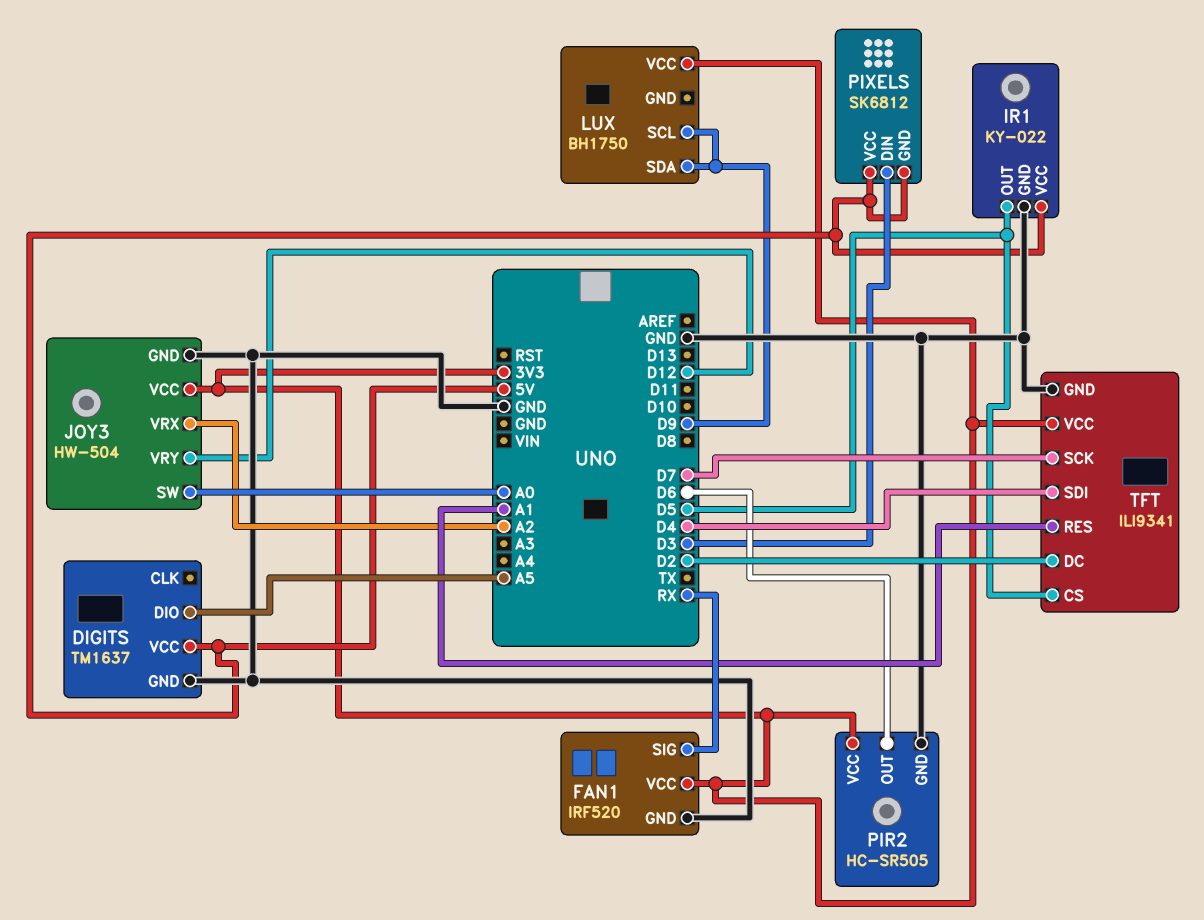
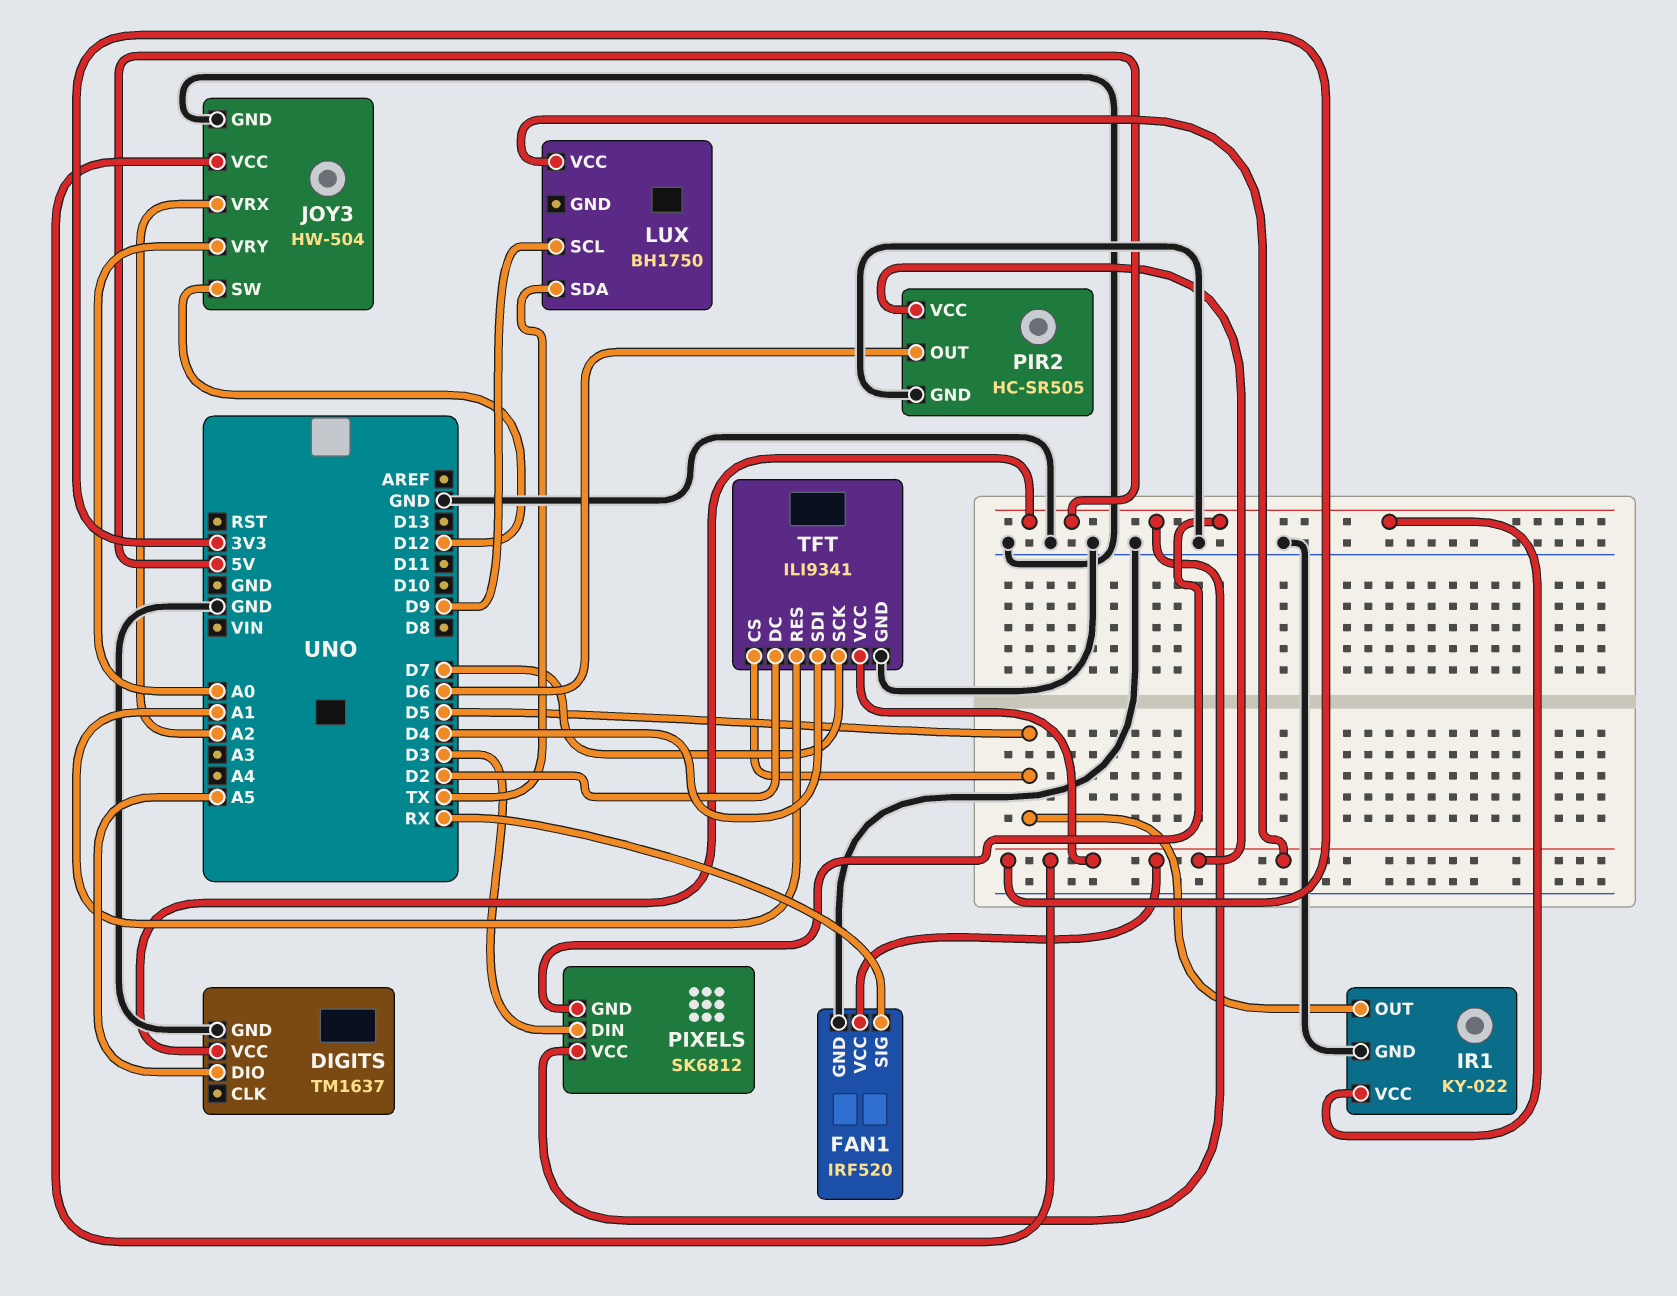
JOY3 pin SW: A0 -> D12
JOY3 pin VRY: D12 -> A0
LUX pin SDA: D9 -> TX

